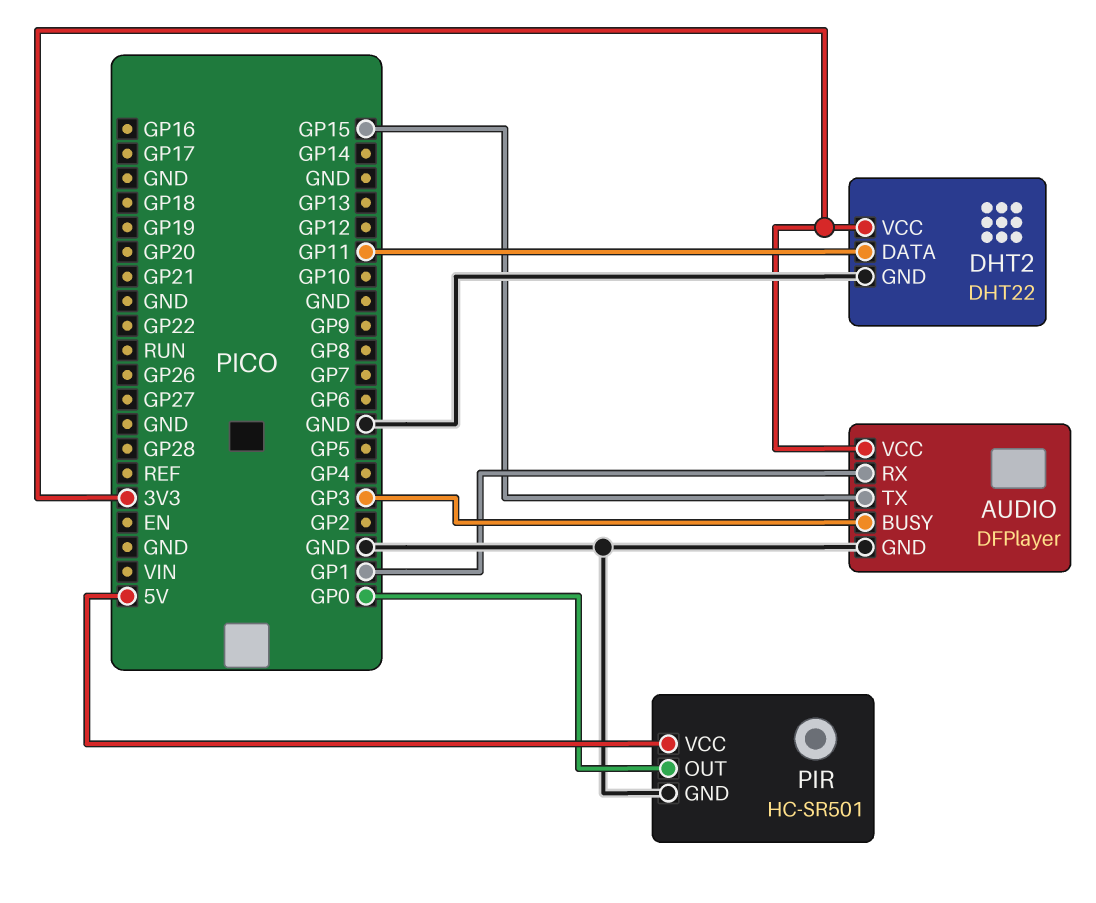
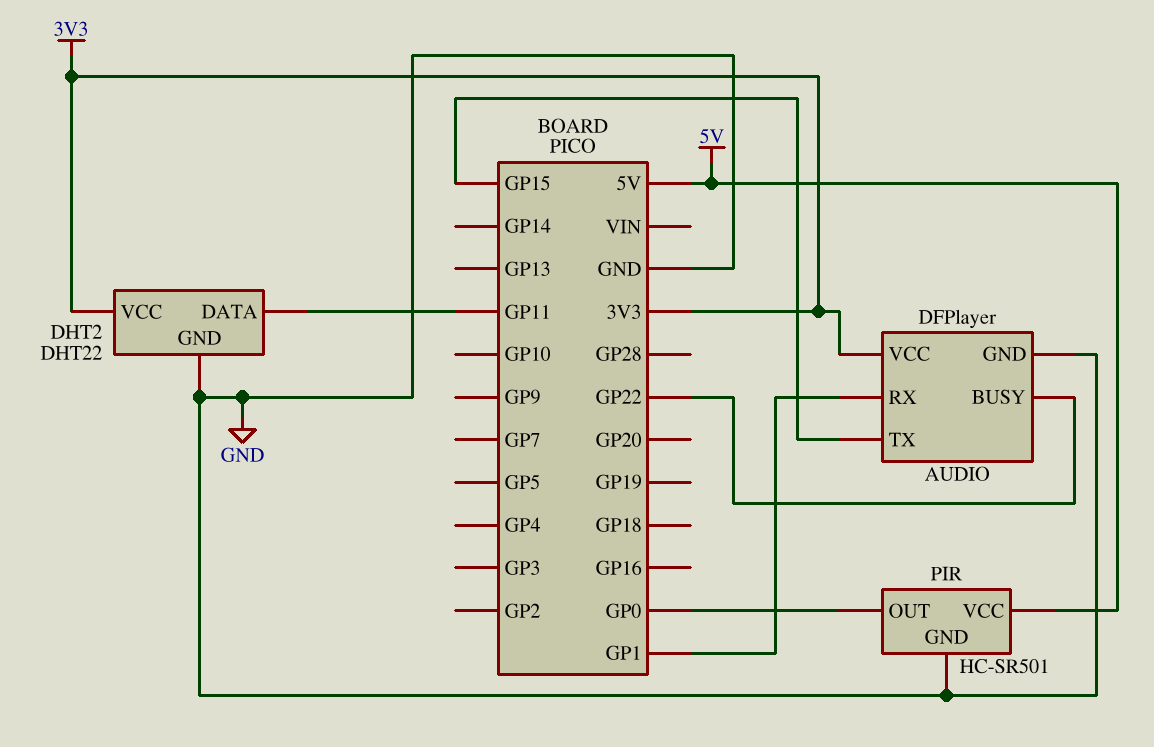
AUDIO pin BUSY: GP3 -> GP22

